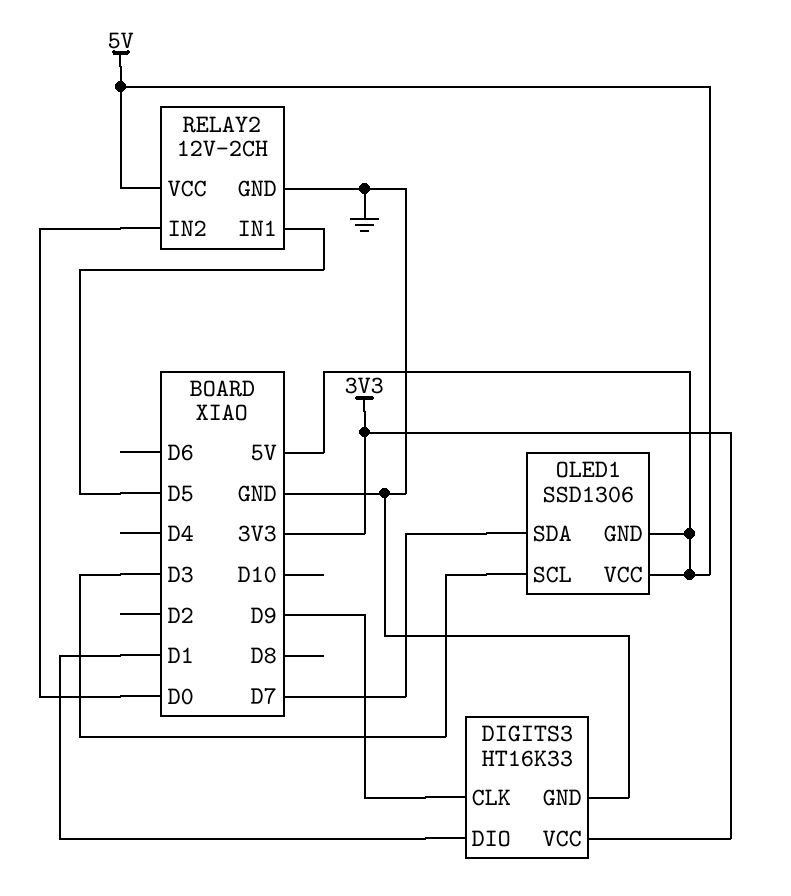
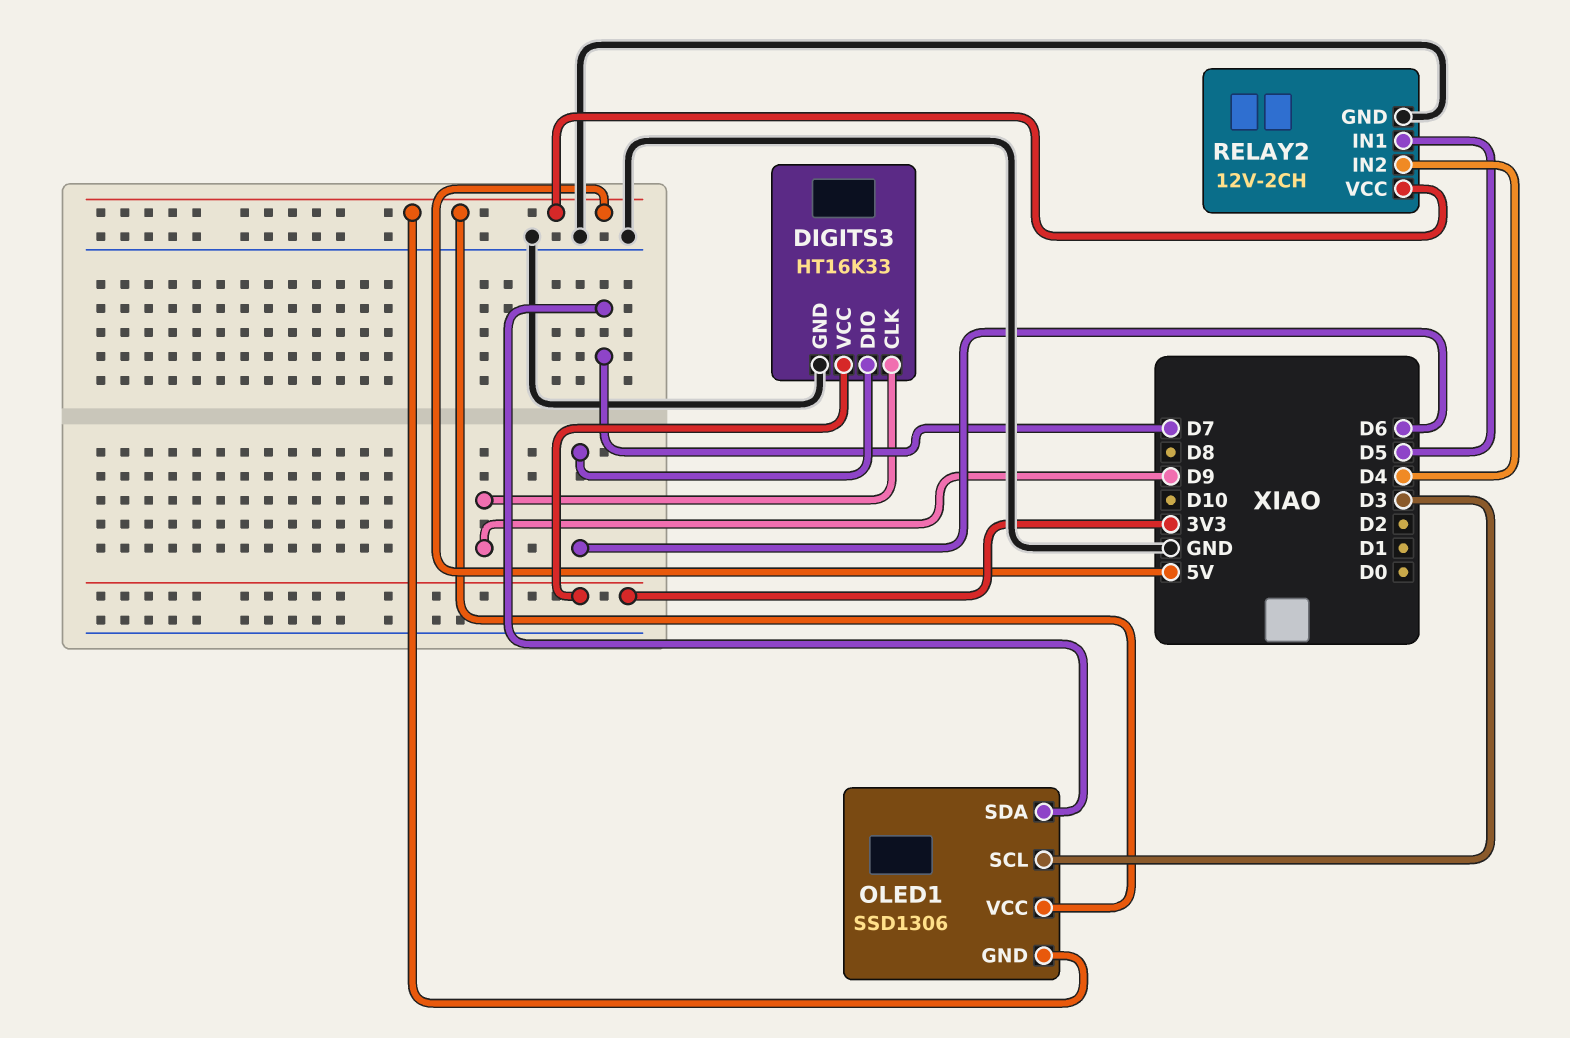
DIGITS3 pin DIO: D1 -> D6
RELAY2 pin IN2: D0 -> D4

